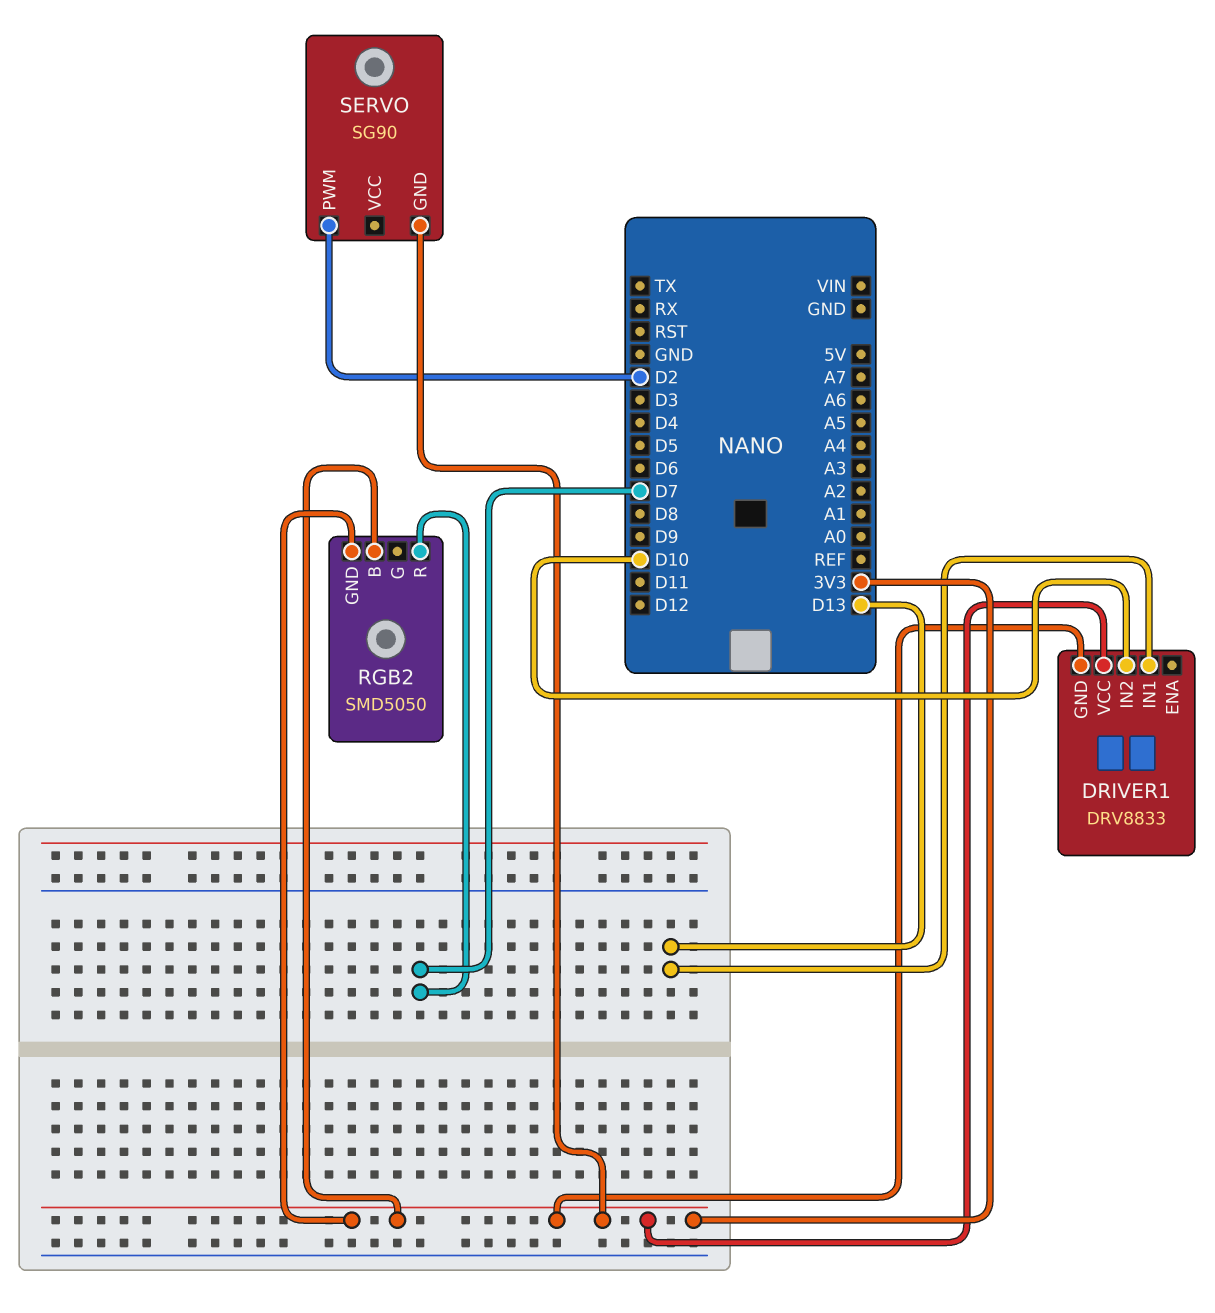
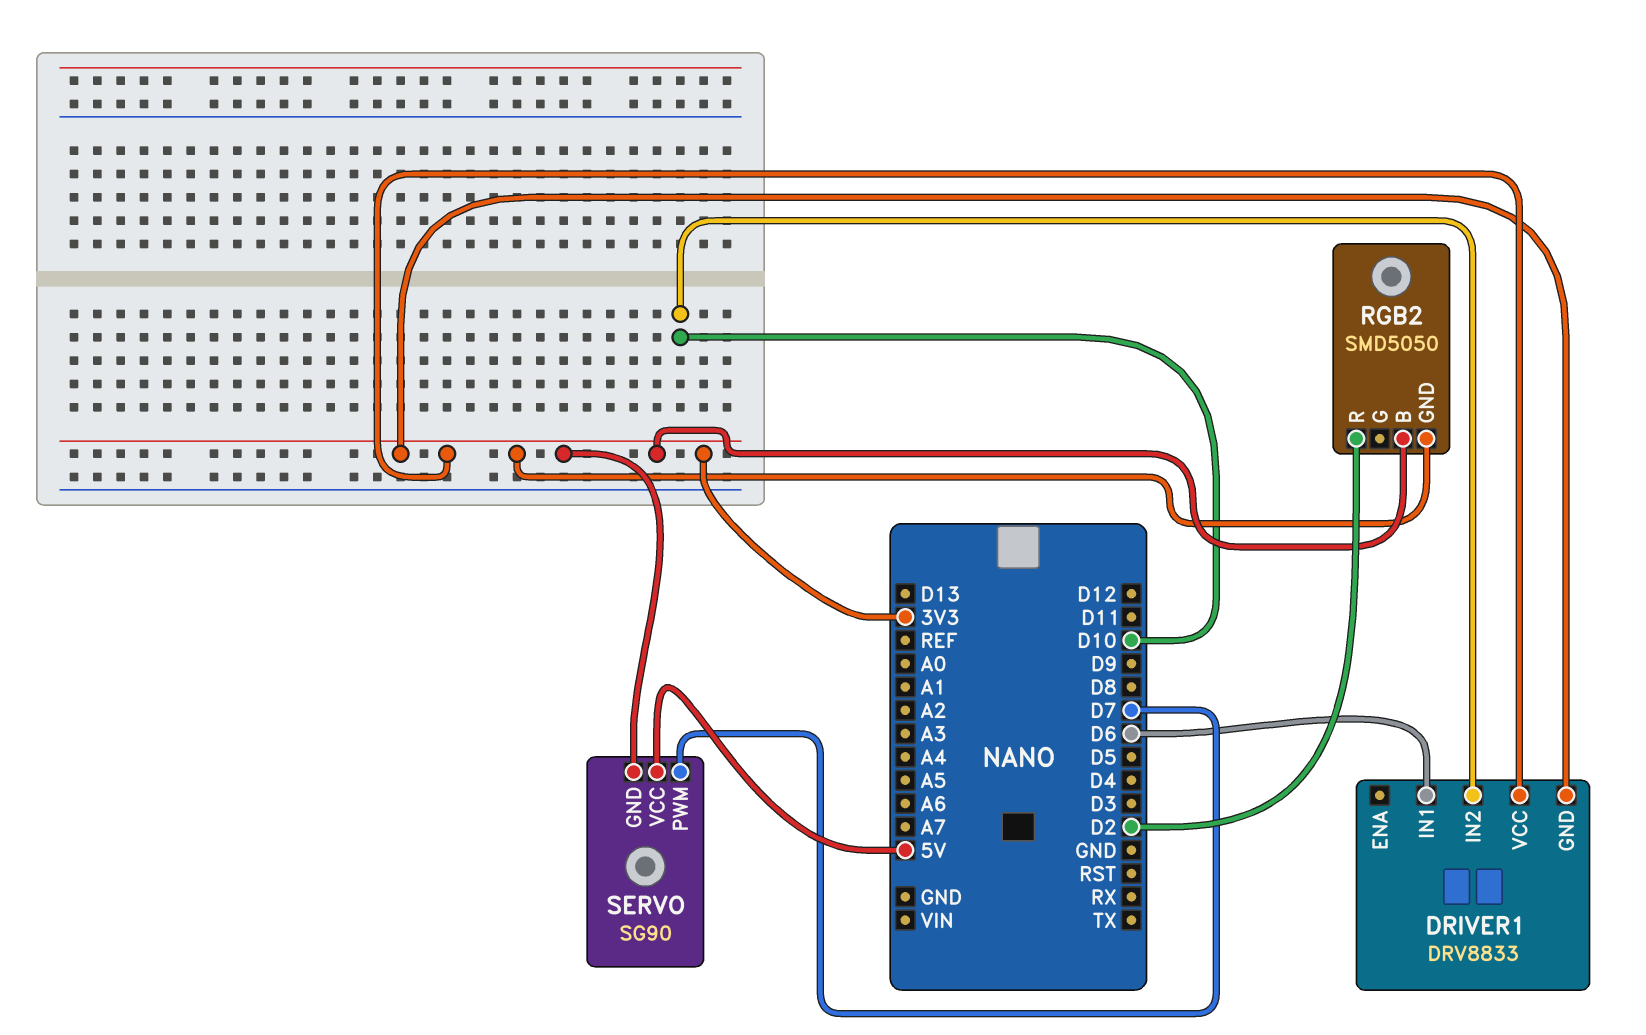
DRIVER1 pin IN1: D13 -> D6
RGB2 pin R: D7 -> D2
SERVO pin PWM: D2 -> D7
SERVO pin VCC: none -> 5V

